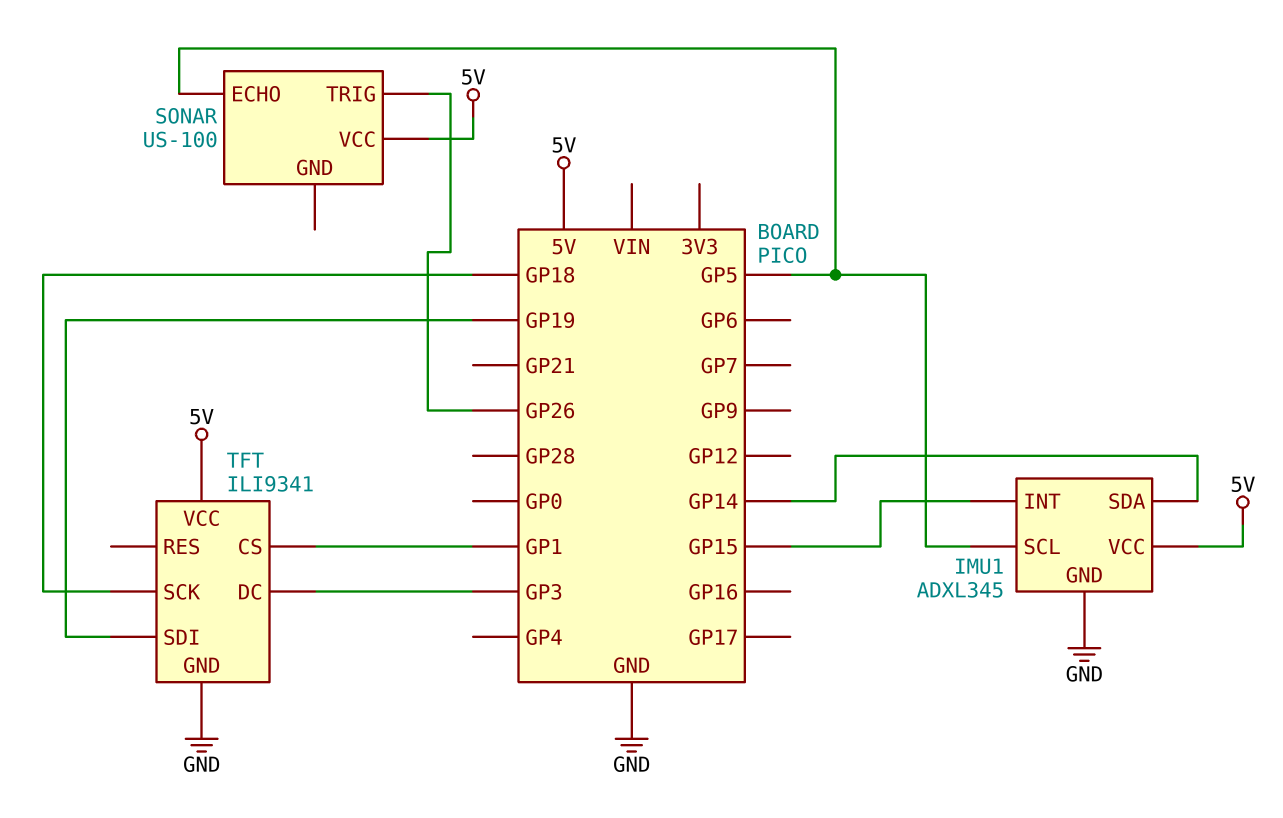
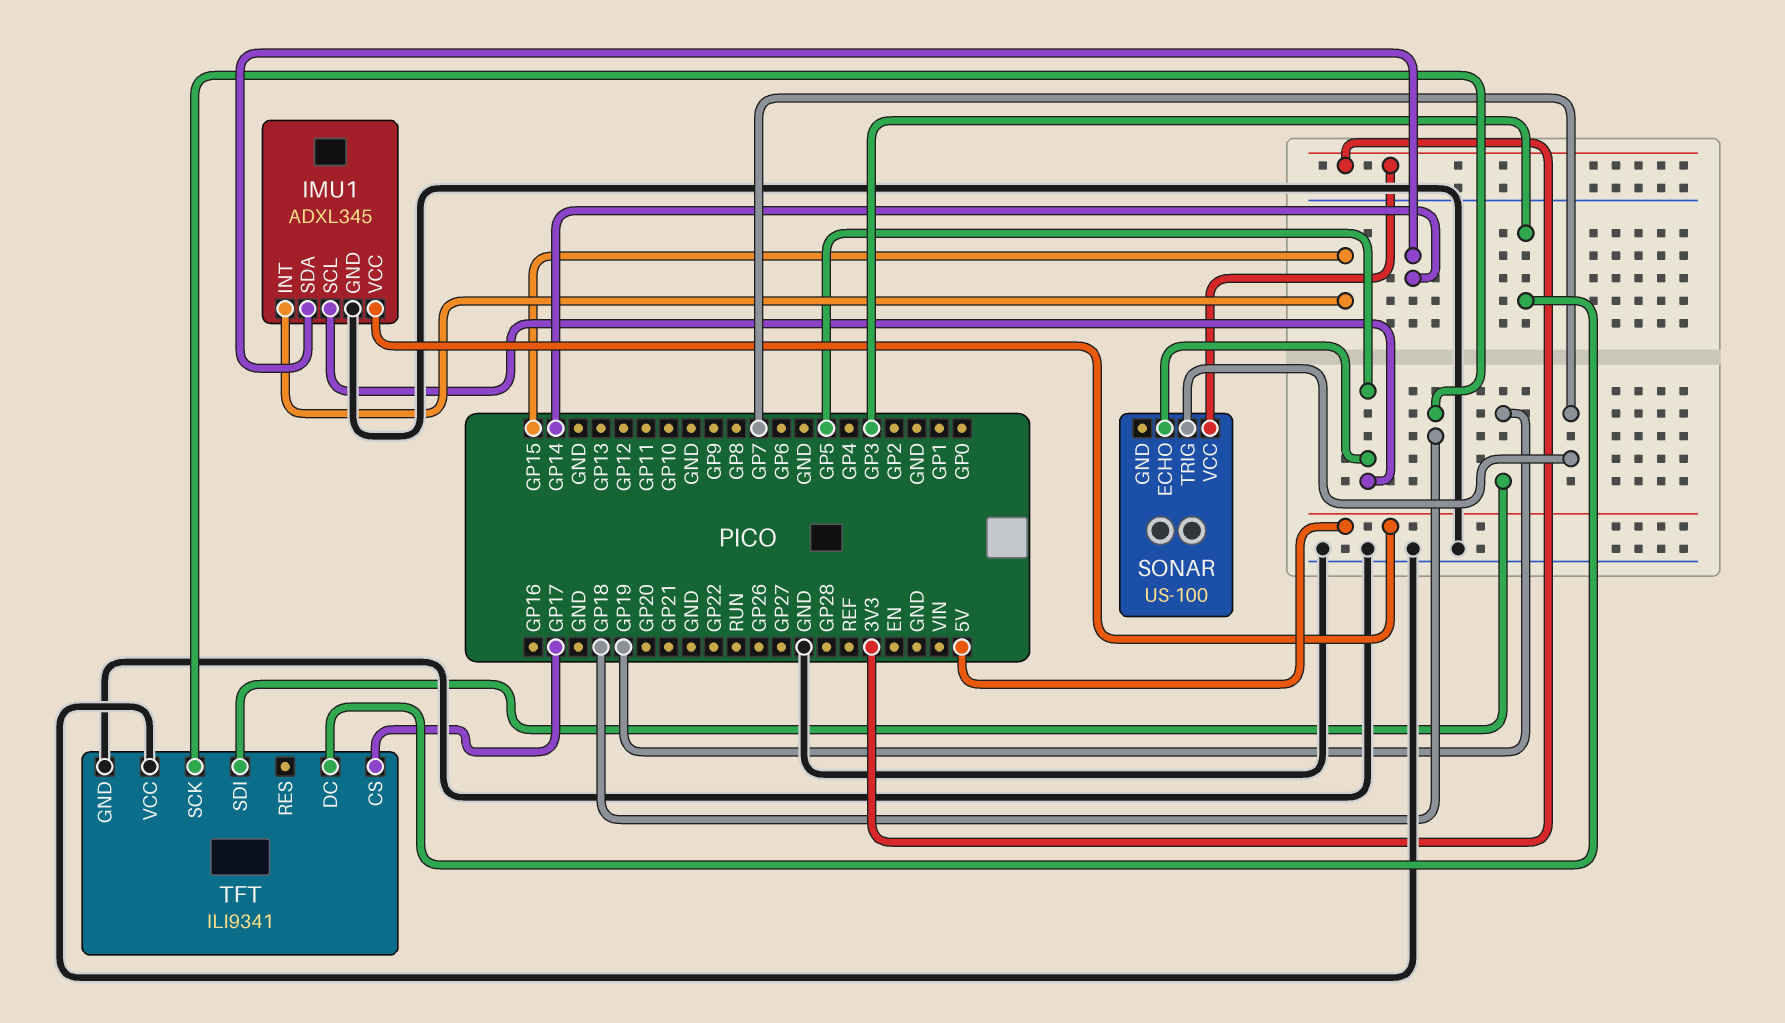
SONAR pin TRIG: GP26 -> GP7
SONAR pin VCC: 5V -> 3V3
TFT pin CS: GP1 -> GP17
TFT pin VCC: 5V -> GND

